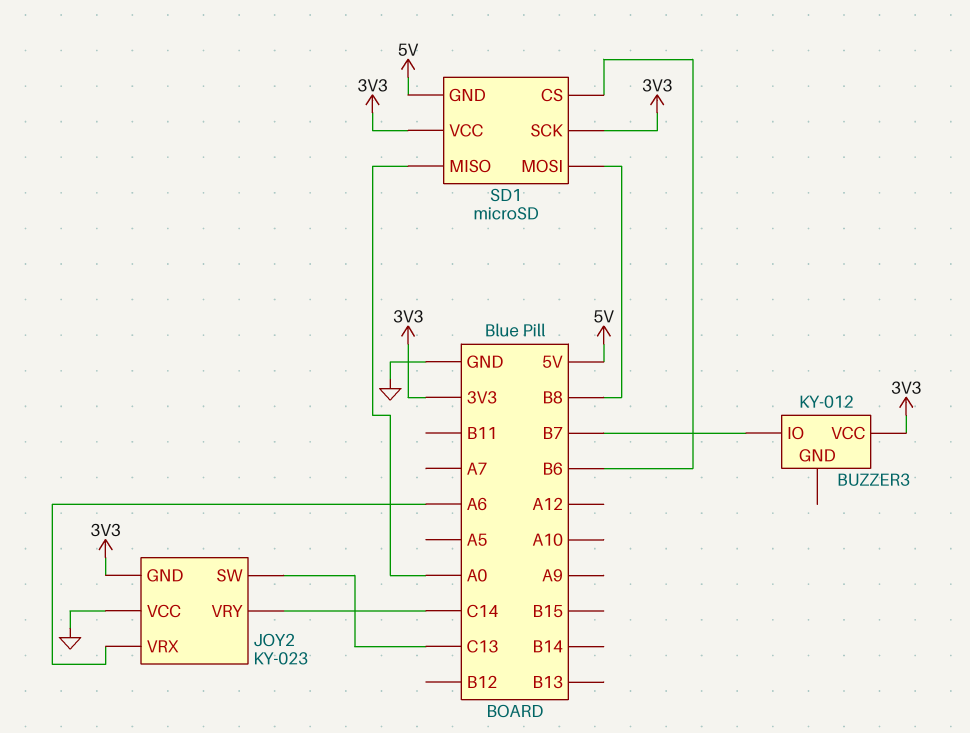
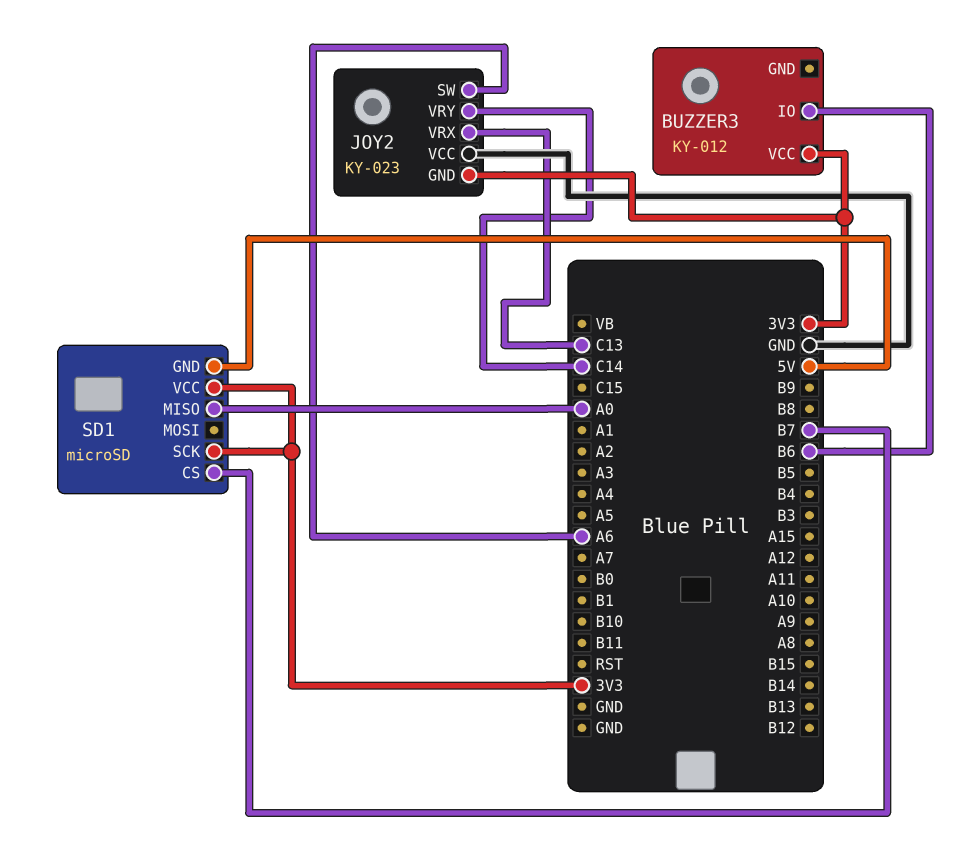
BUZZER3 pin IO: B7 -> B6
JOY2 pin SW: C13 -> A6
JOY2 pin VRX: A6 -> C13
SD1 pin CS: B6 -> B7
SD1 pin MOSI: B8 -> none

